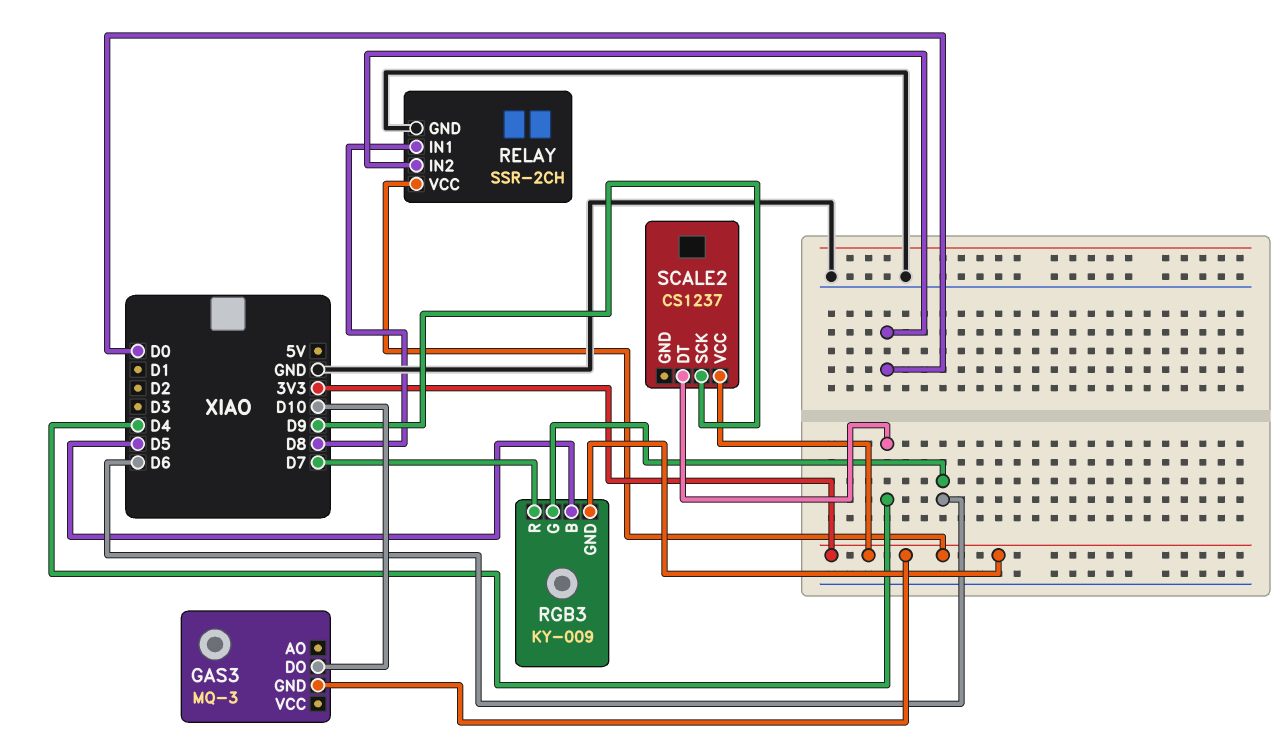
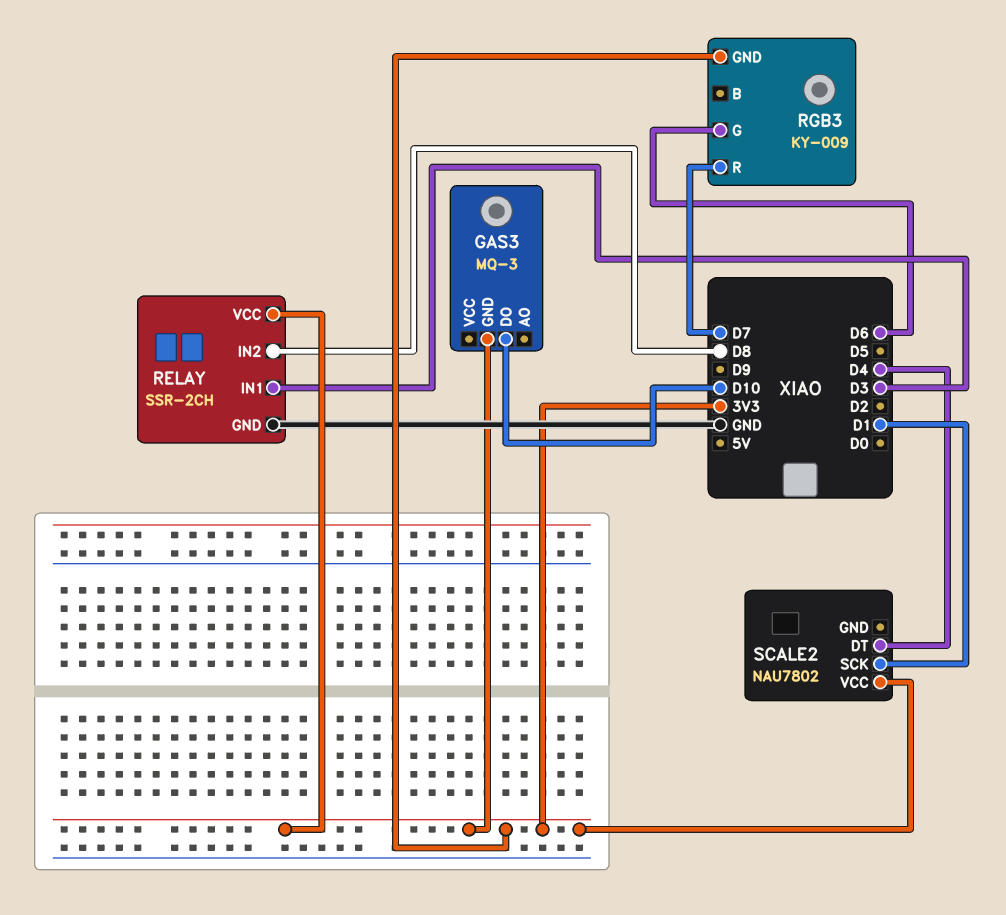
RELAY pin IN1: D8 -> D3
RELAY pin IN2: D0 -> D8
RGB3 pin B: D5 -> none
SCALE2: CS1237 -> NAU7802
SCALE2 pin SCK: D9 -> D1

